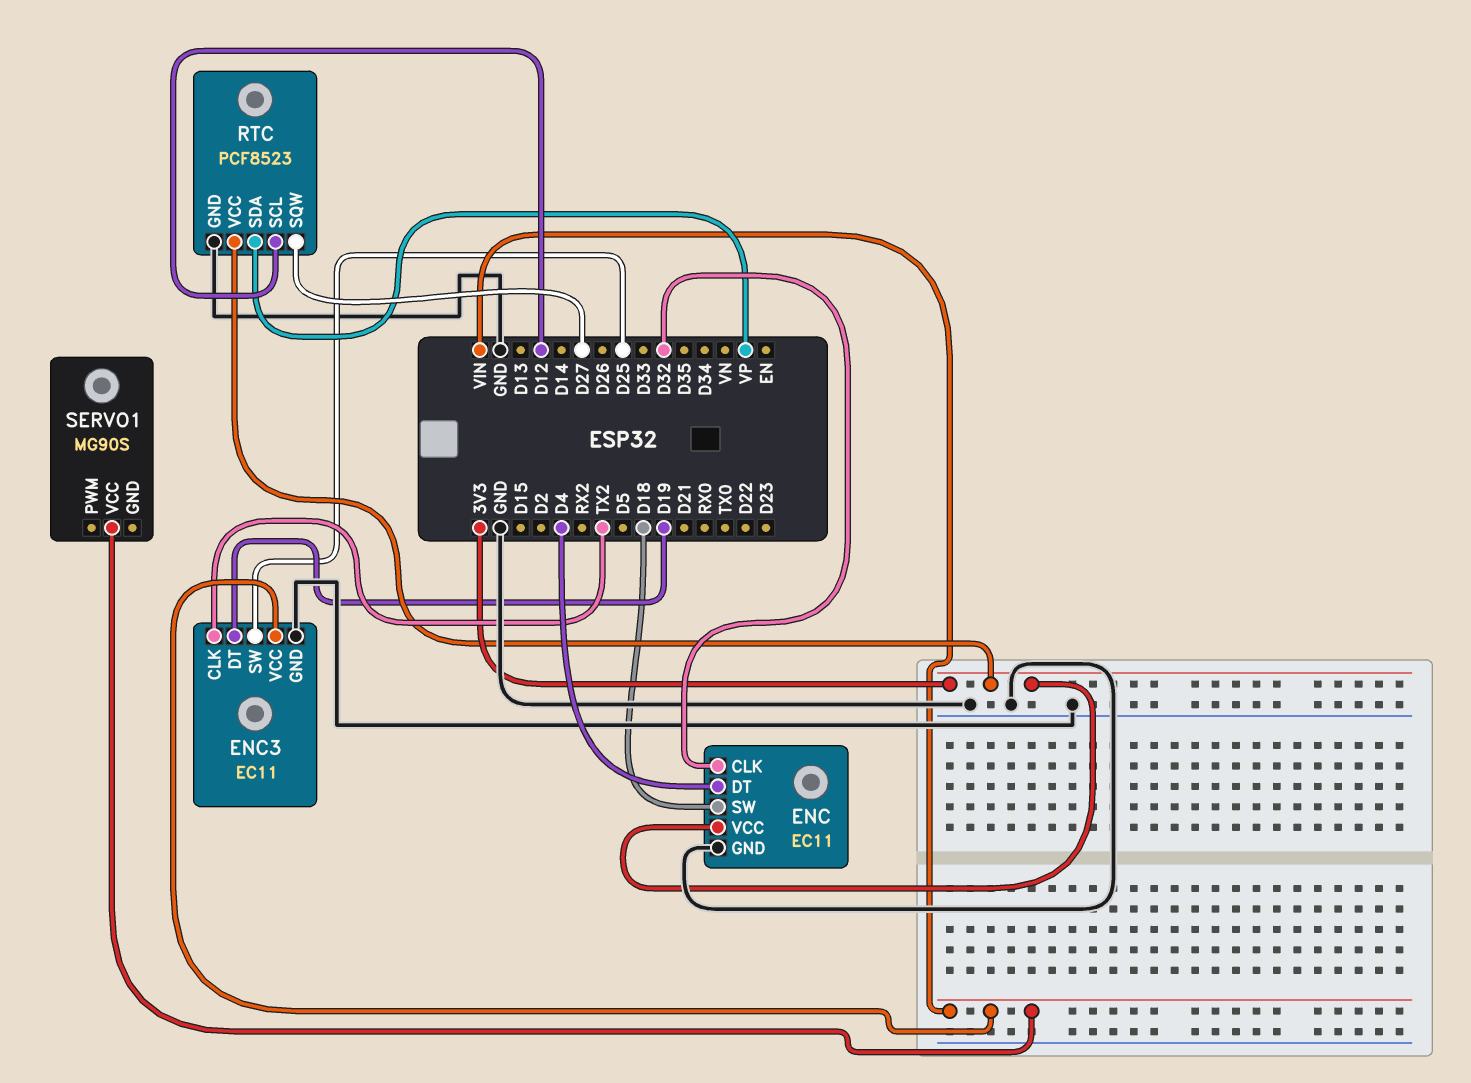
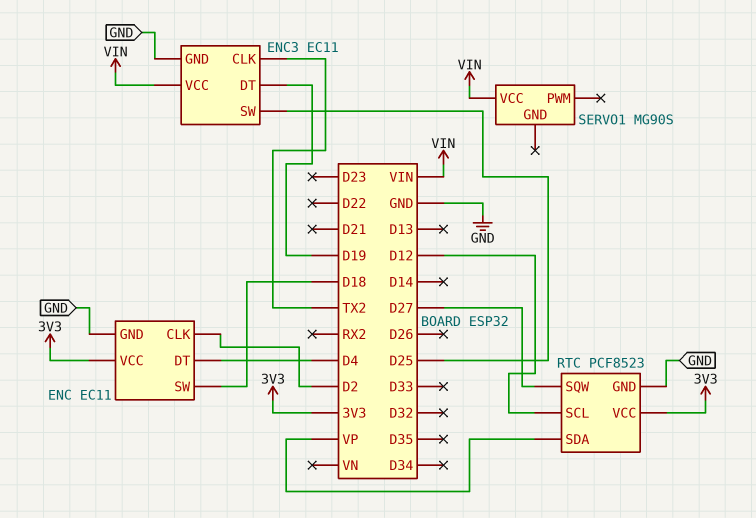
ENC pin CLK: D32 -> D2

